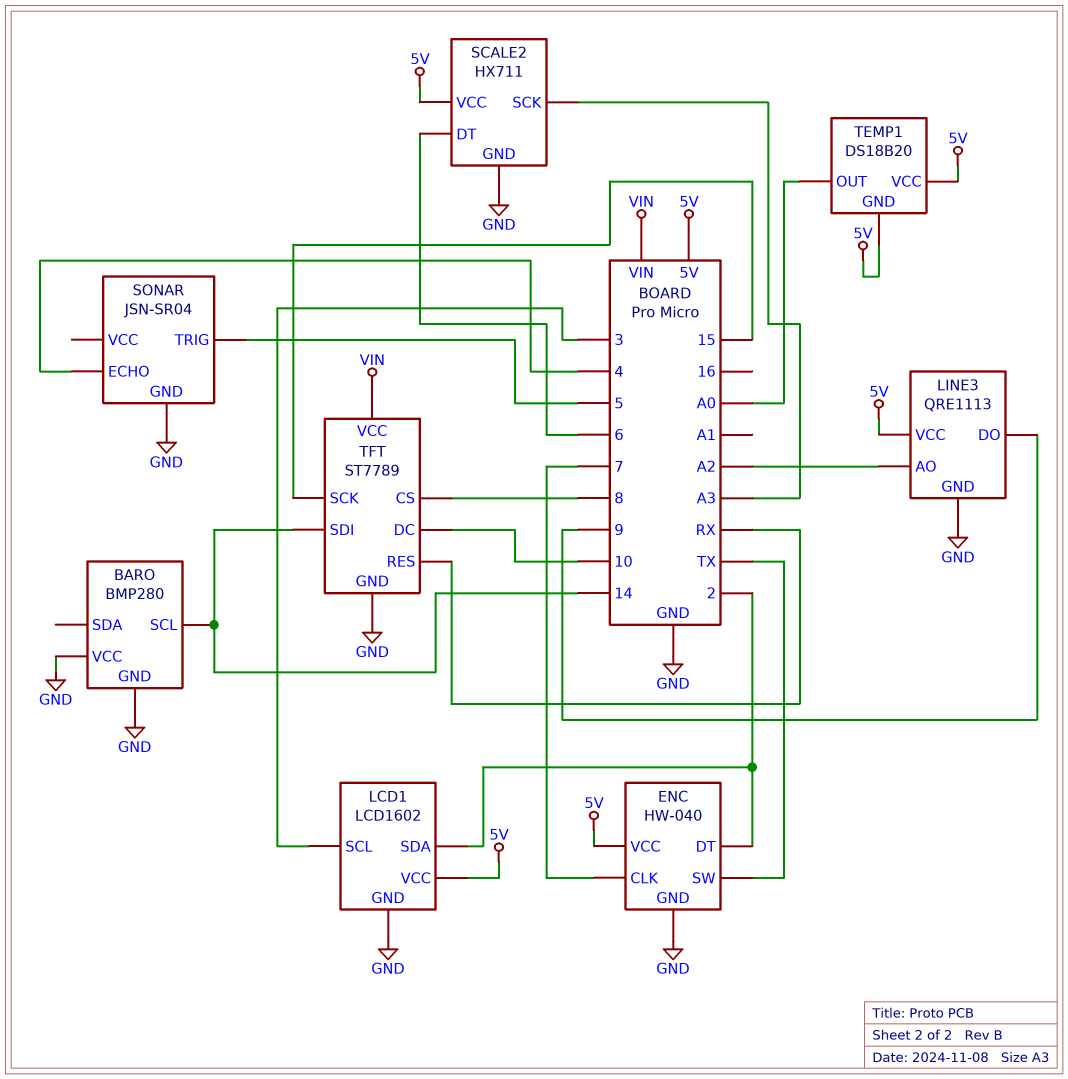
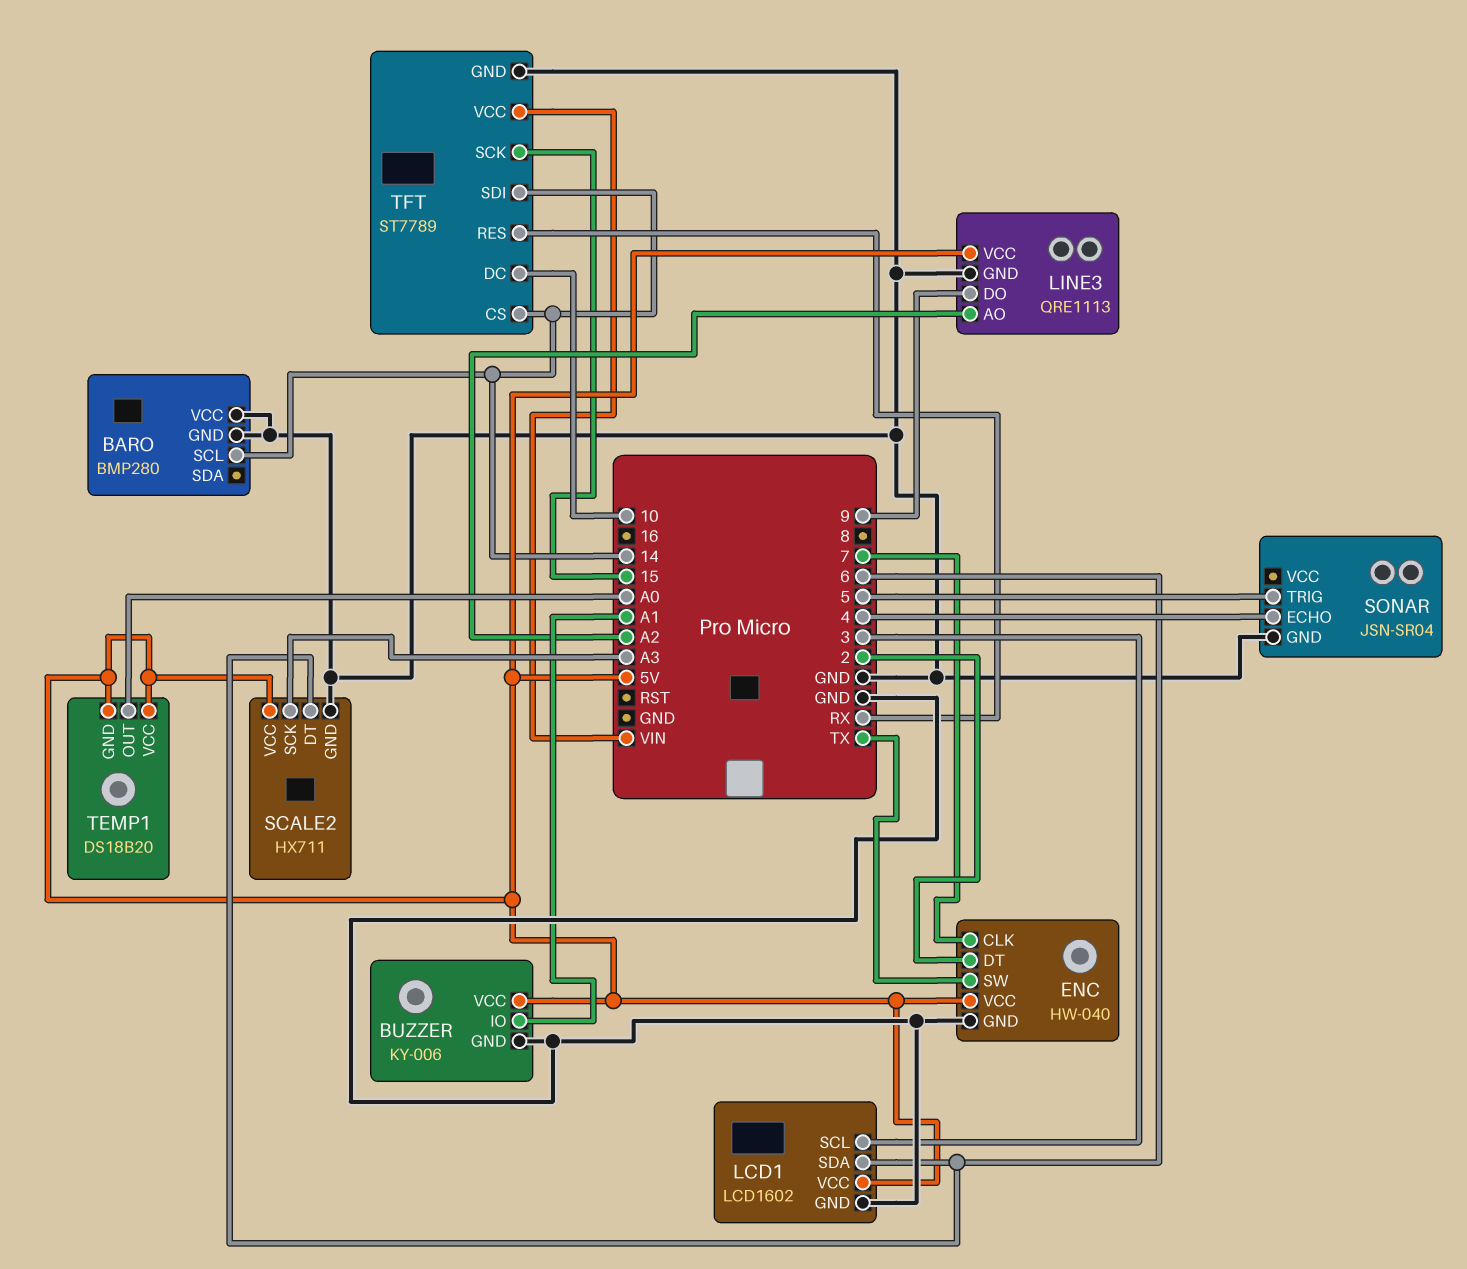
BUZZER: none -> KY-006
BUZZER pin GND: none -> GND
BUZZER pin IO: none -> A1
BUZZER pin VCC: none -> 5V
LCD1 pin SDA: 2 -> 6
TFT pin CS: 8 -> 14

